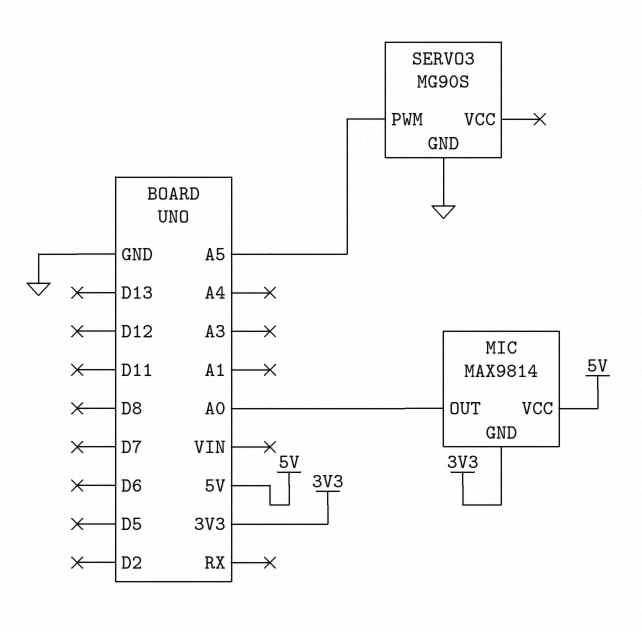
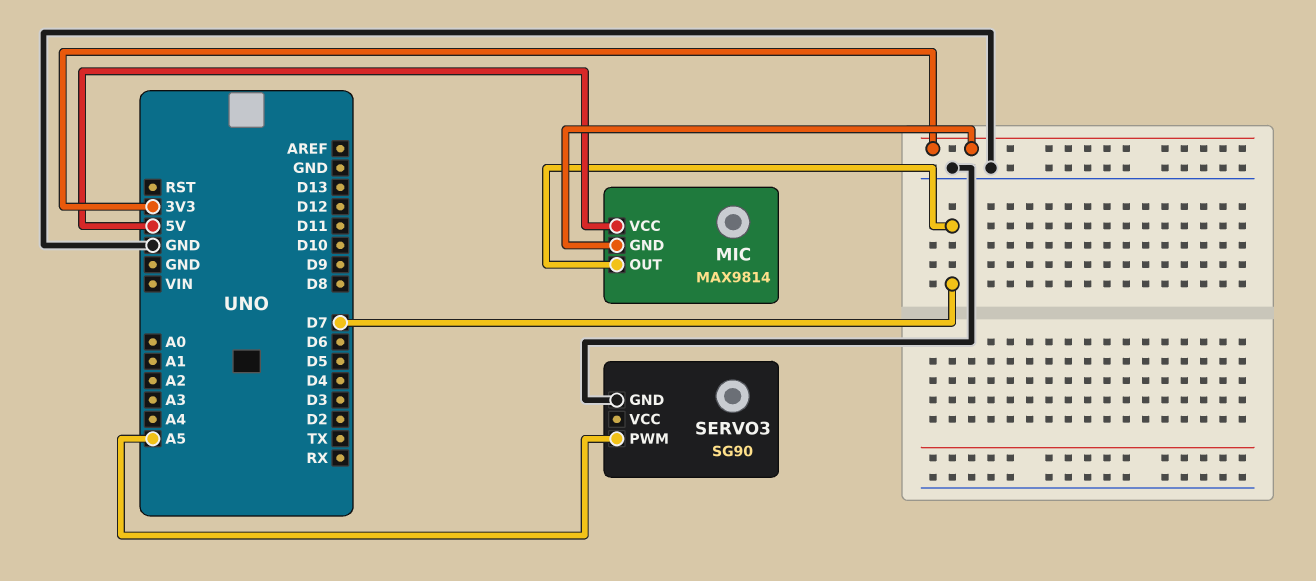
MIC pin OUT: A0 -> D7
SERVO3: MG90S -> SG90

